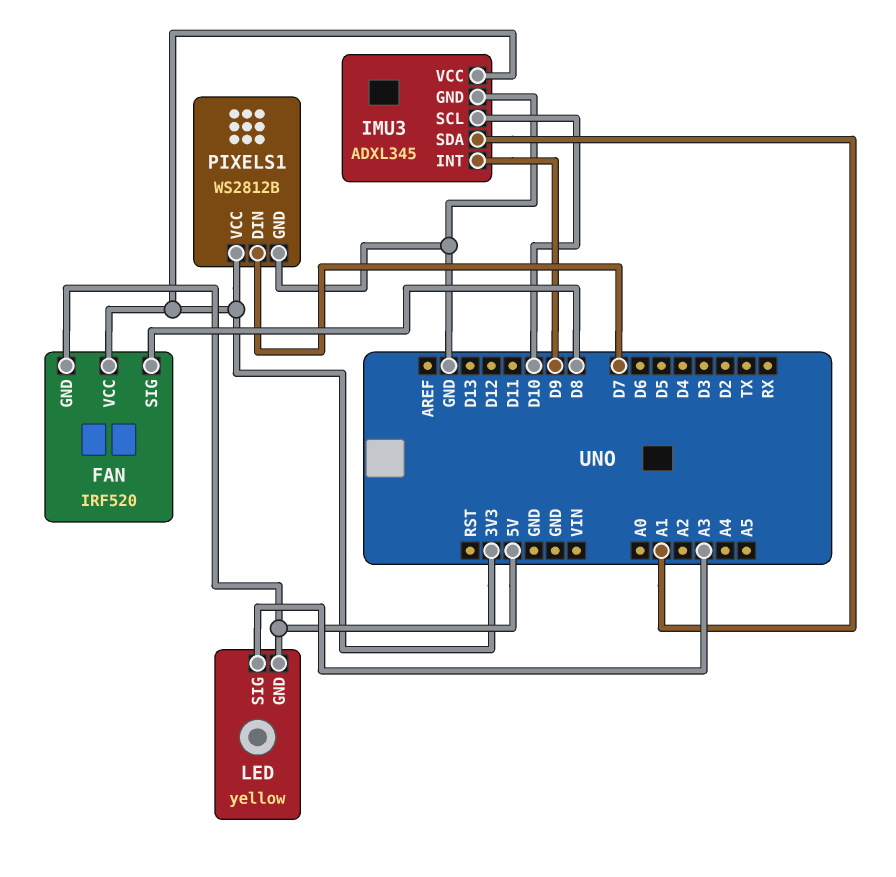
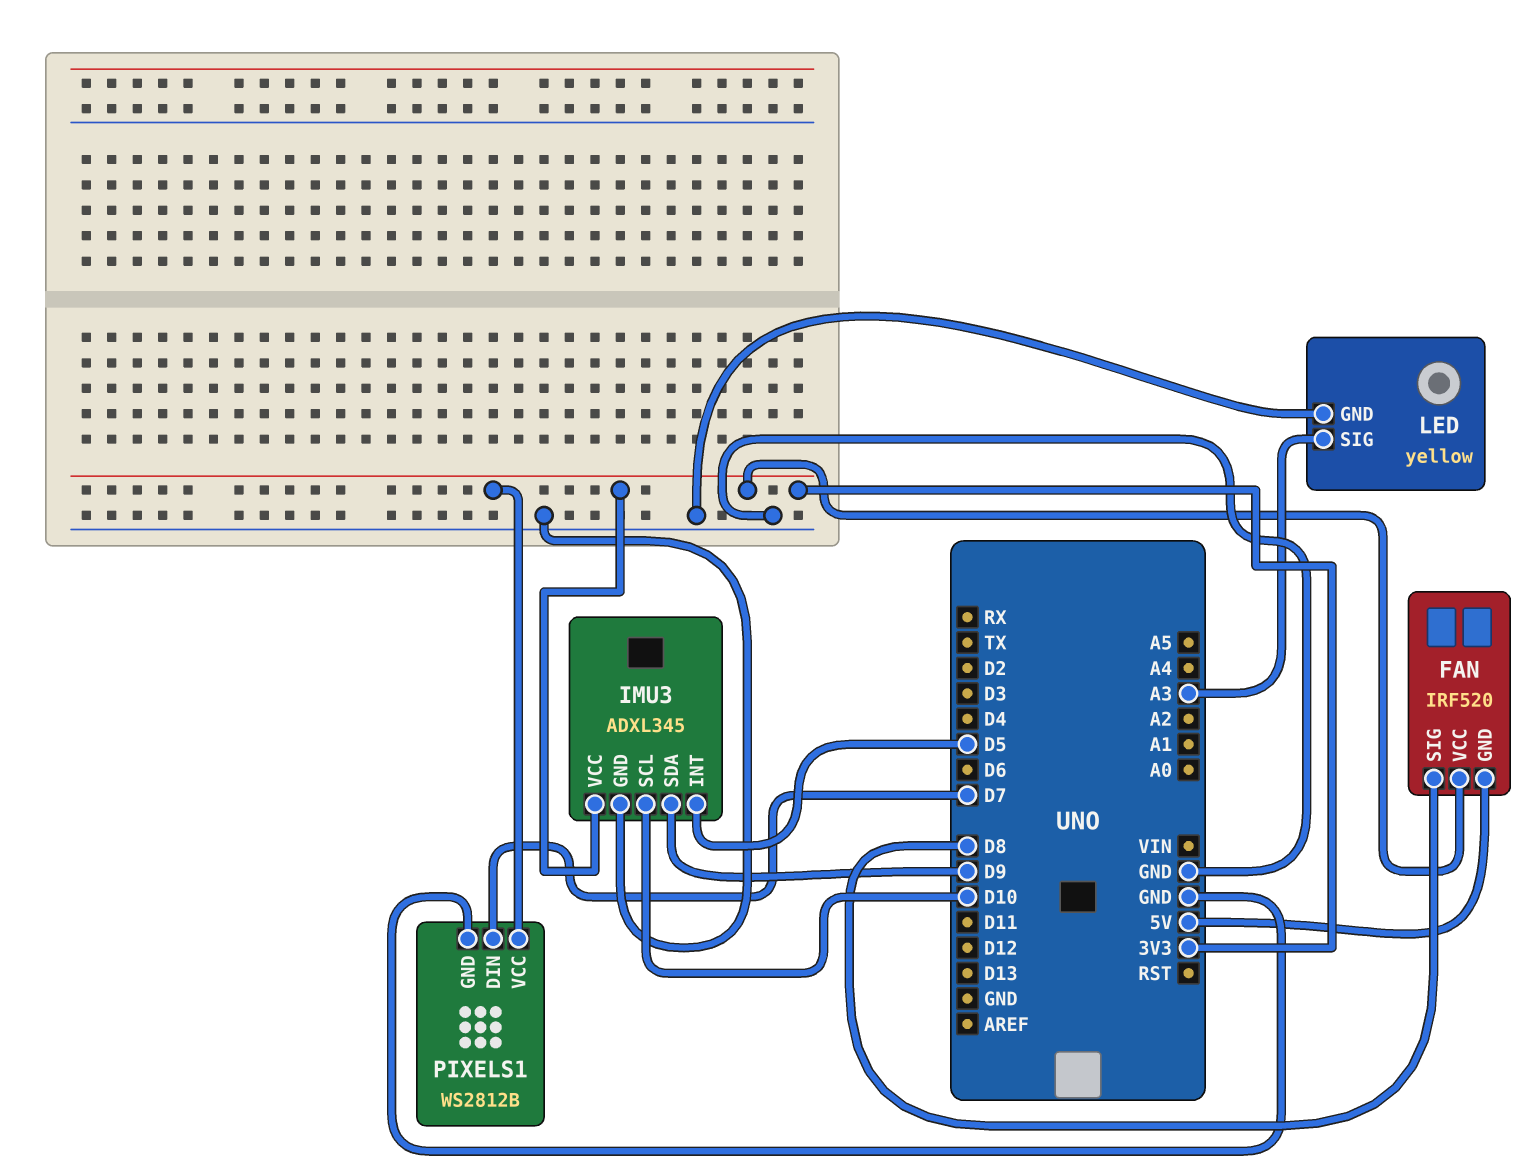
IMU3 pin INT: D9 -> D5
IMU3 pin SDA: A1 -> D9
LED pin GND: 5V -> GND

